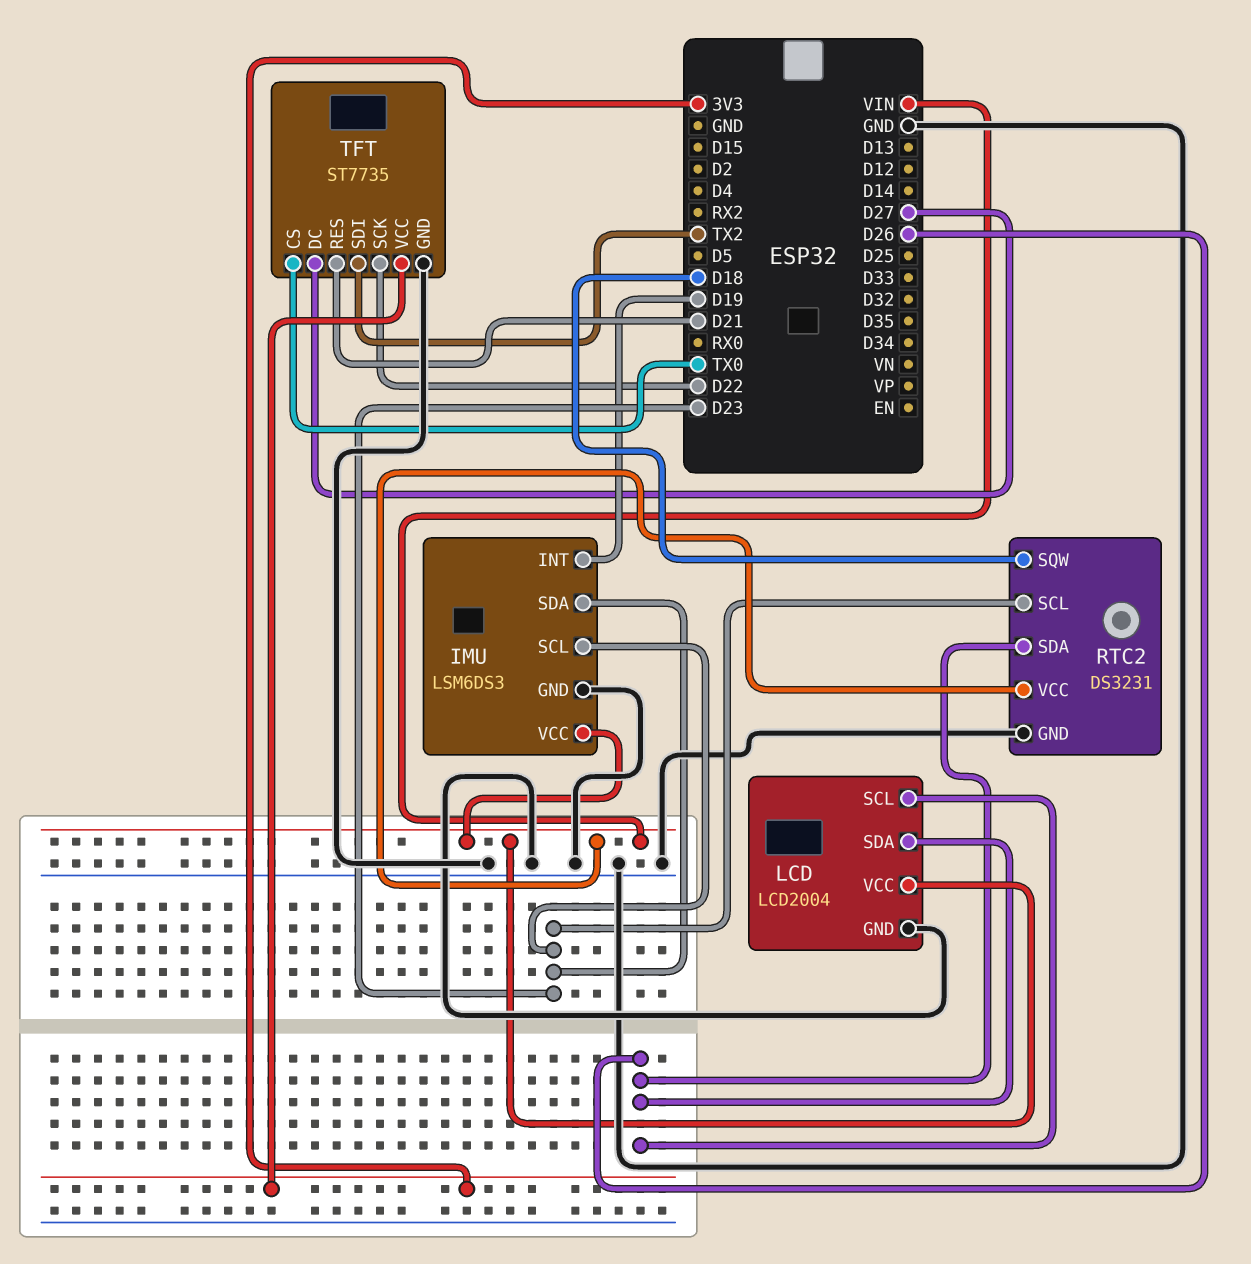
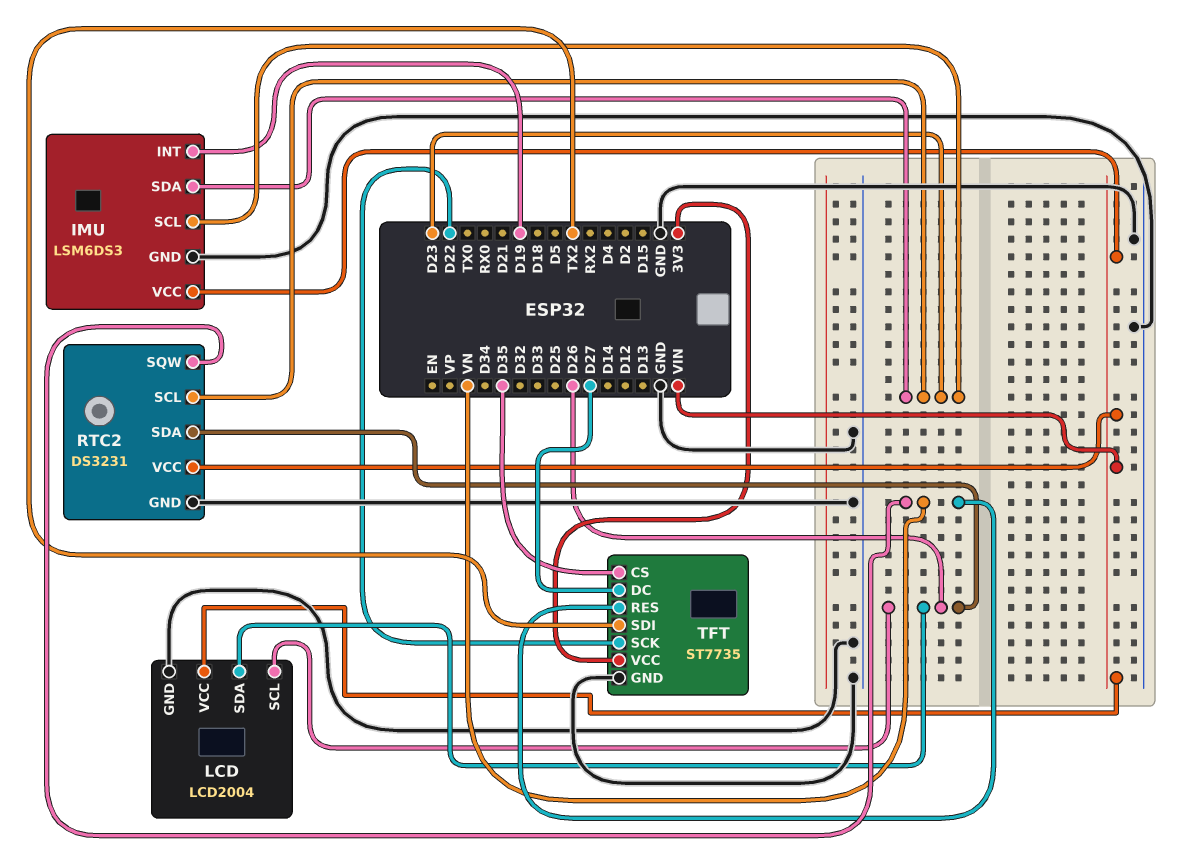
RTC2 pin SQW: D18 -> VN
TFT pin CS: TX0 -> D35
TFT pin RES: D21 -> VN

